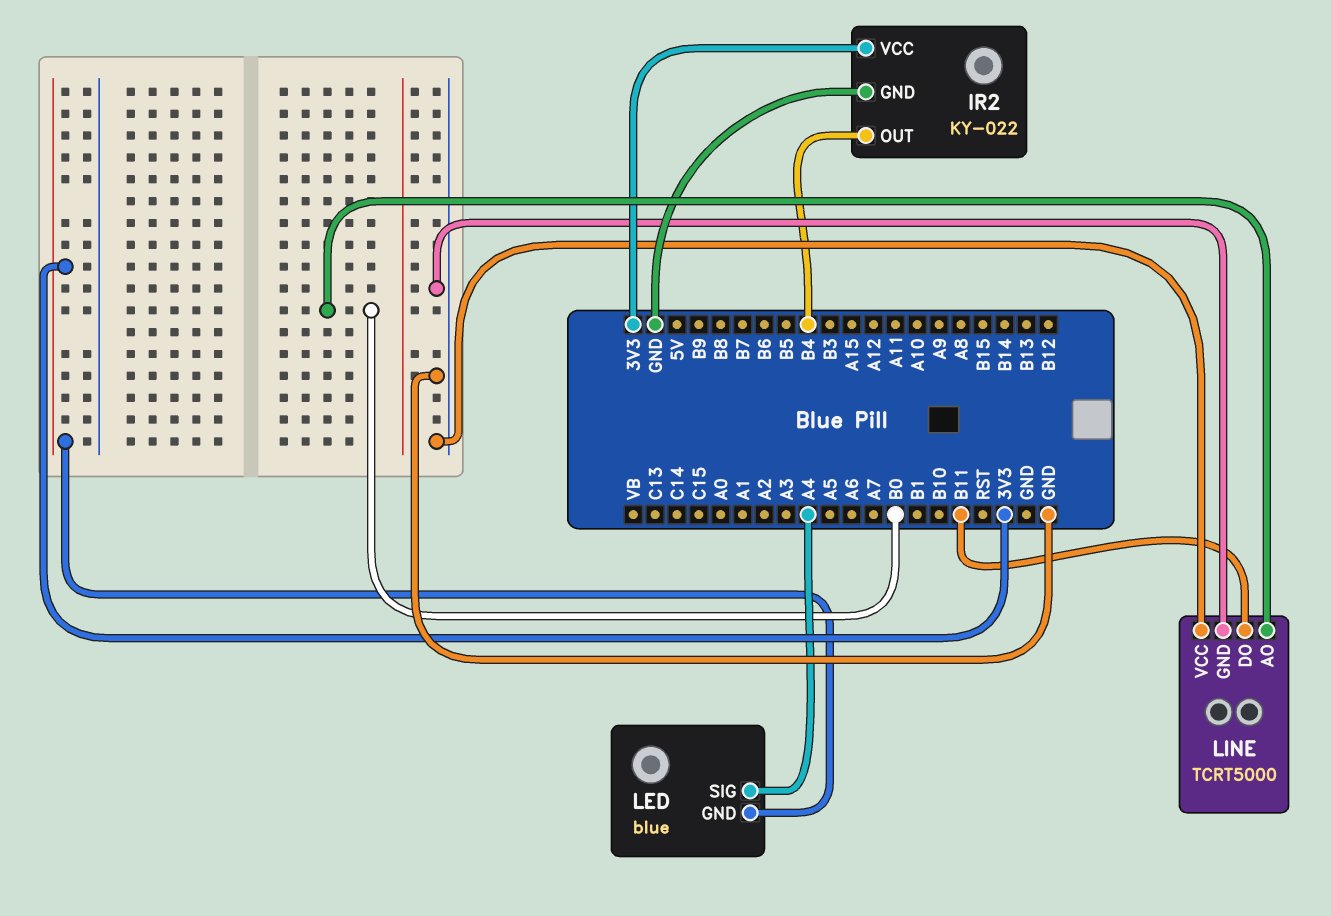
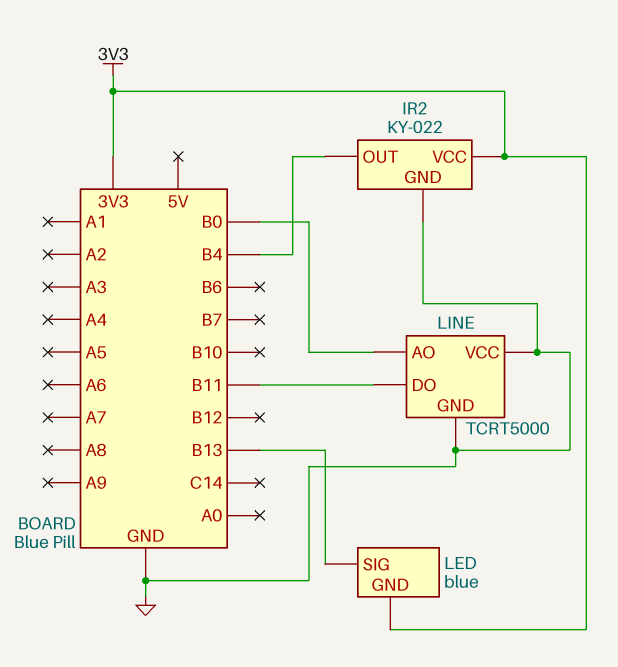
LED pin SIG: A4 -> B13

